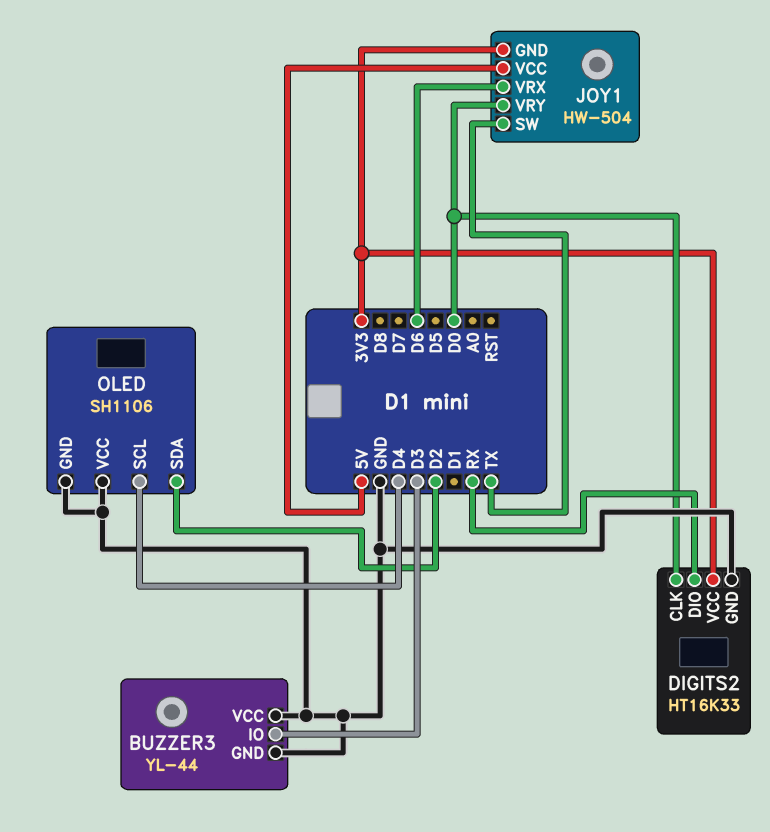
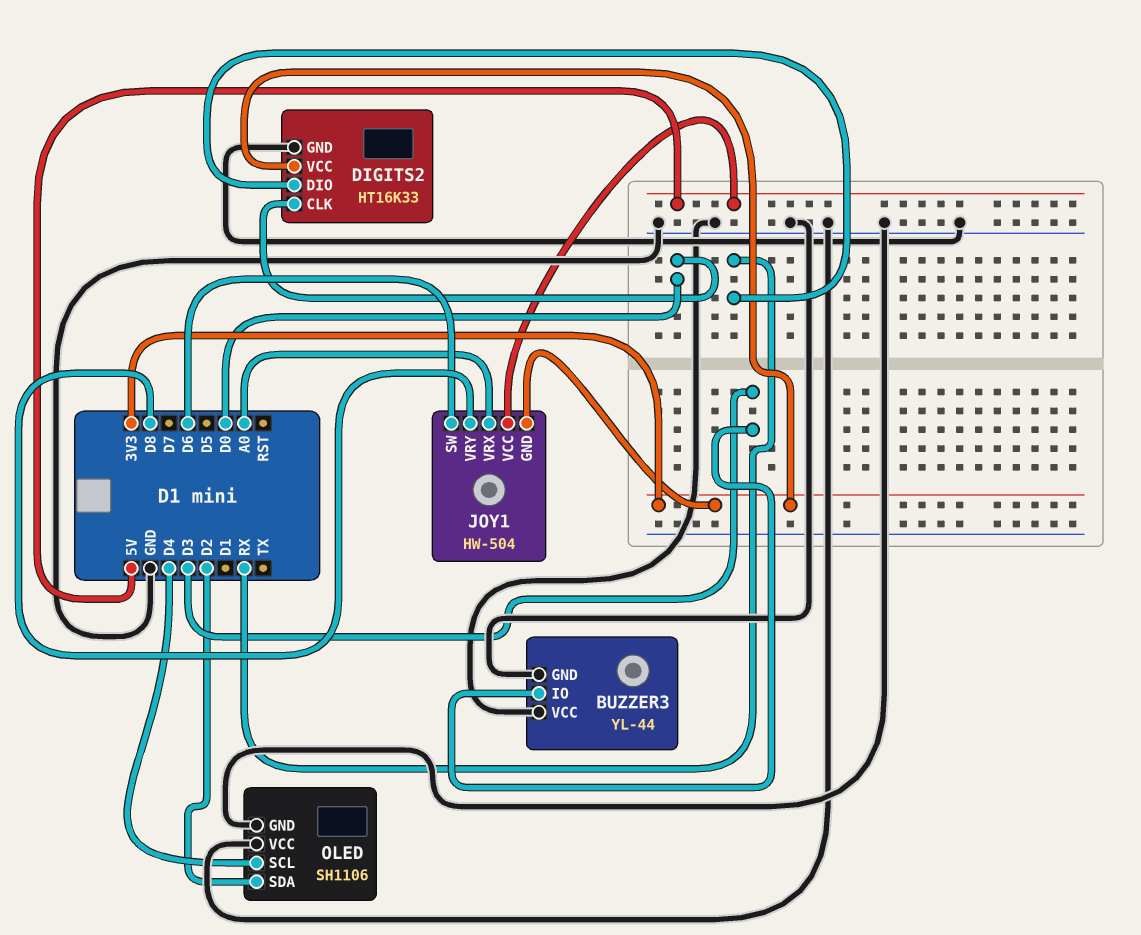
JOY1 pin SW: TX -> D6
JOY1 pin VRX: D6 -> A0
JOY1 pin VRY: D0 -> D8

